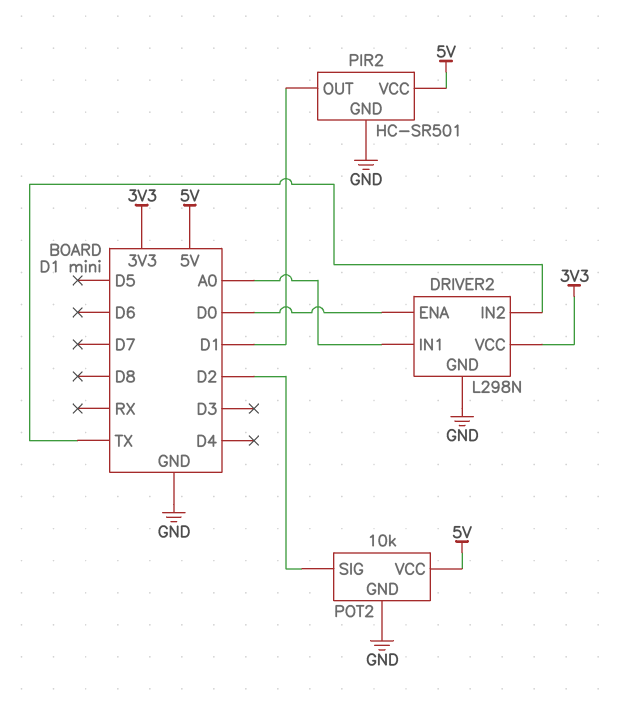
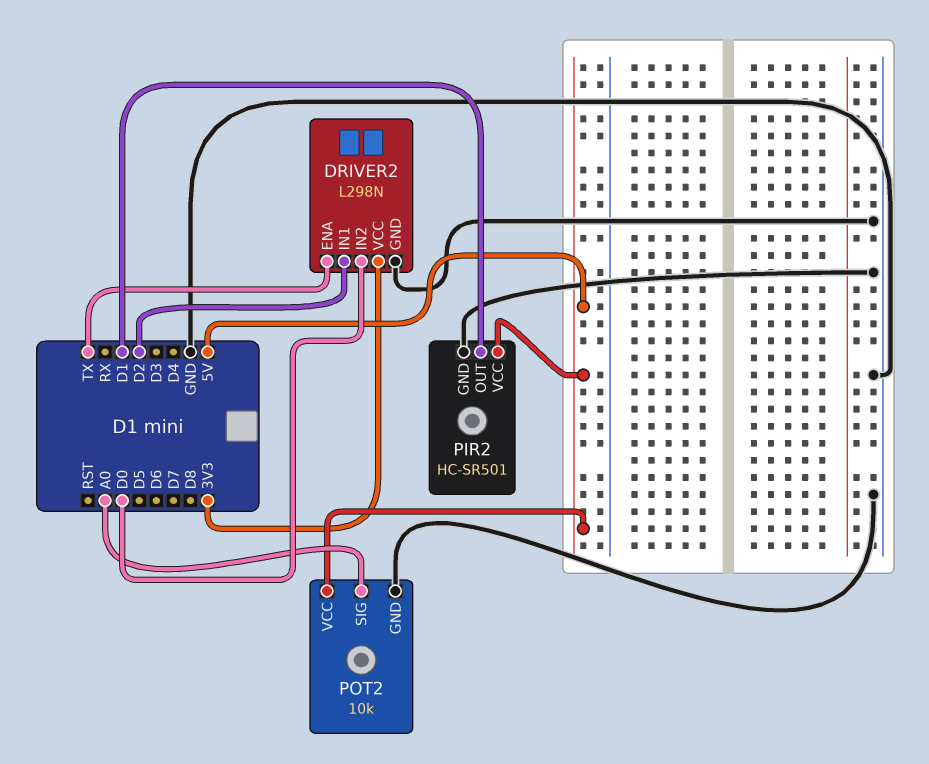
DRIVER2 pin ENA: D0 -> TX
DRIVER2 pin IN1: A0 -> D2
DRIVER2 pin IN2: TX -> D0
POT2 pin SIG: D2 -> A0

